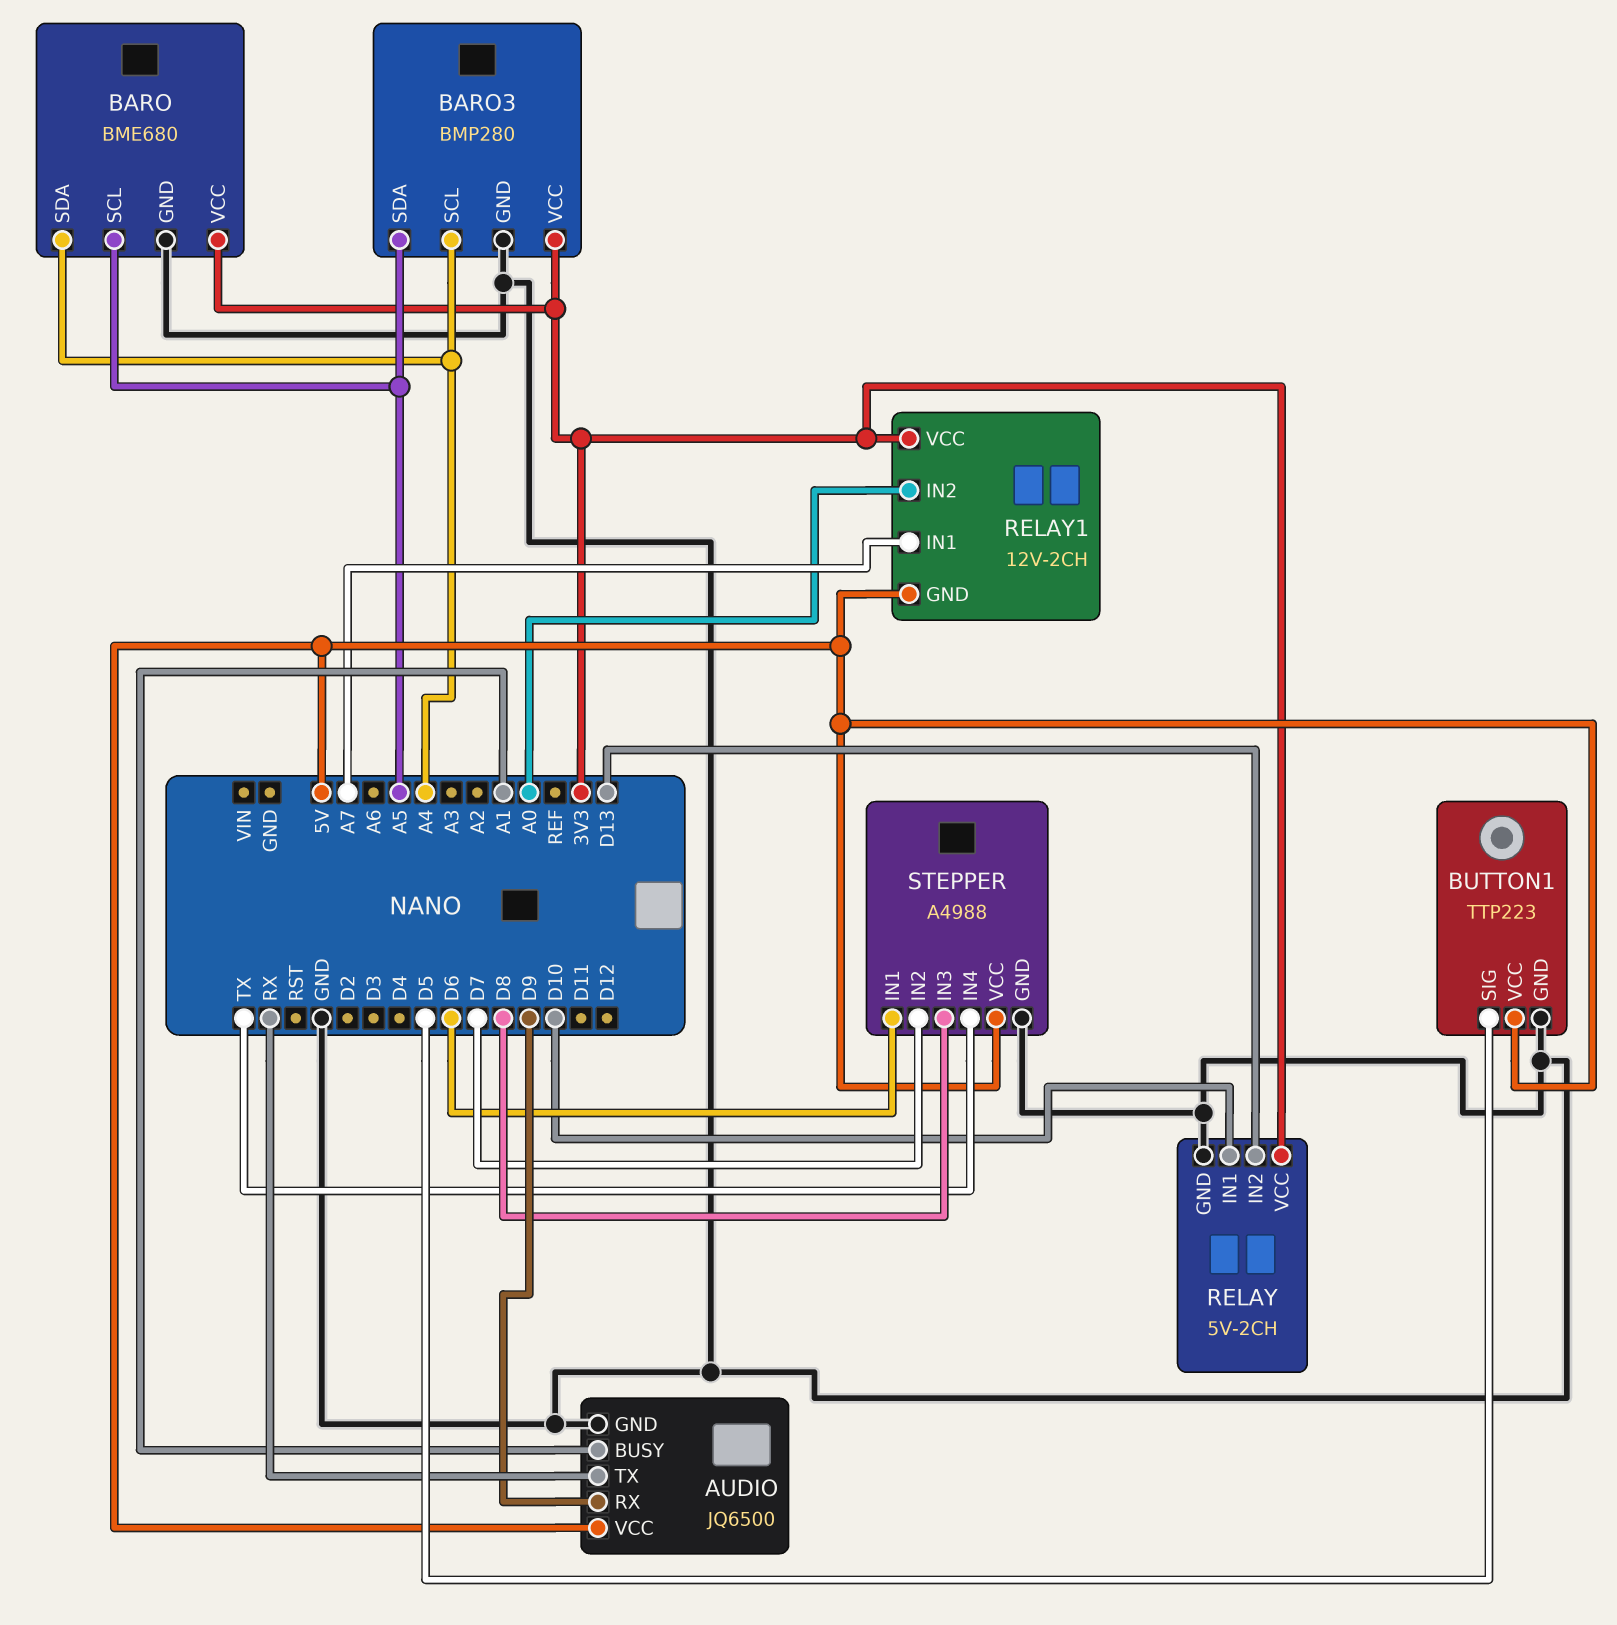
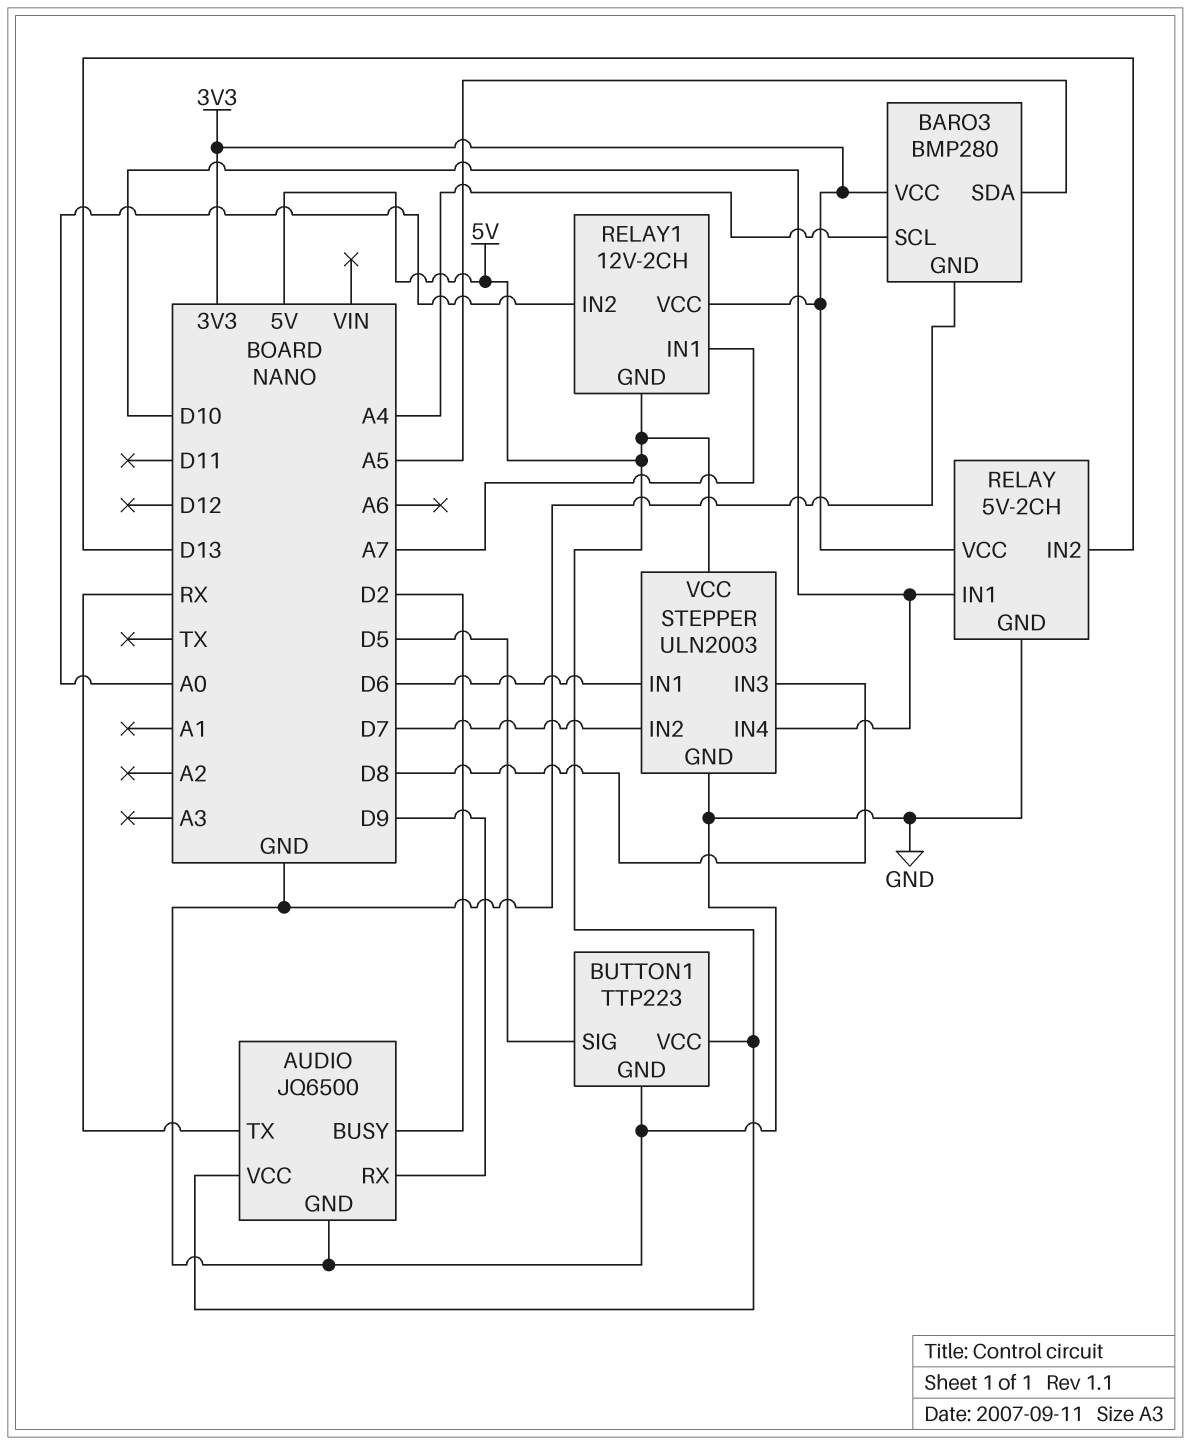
AUDIO pin BUSY: A1 -> D2
BARO: BME680 -> none
BARO pin GND: GND -> none
BARO pin SCL: A5 -> none
BARO pin SDA: A4 -> none
BARO pin VCC: 3V3 -> none
STEPPER: A4988 -> ULN2003
STEPPER pin IN4: TX -> D10

